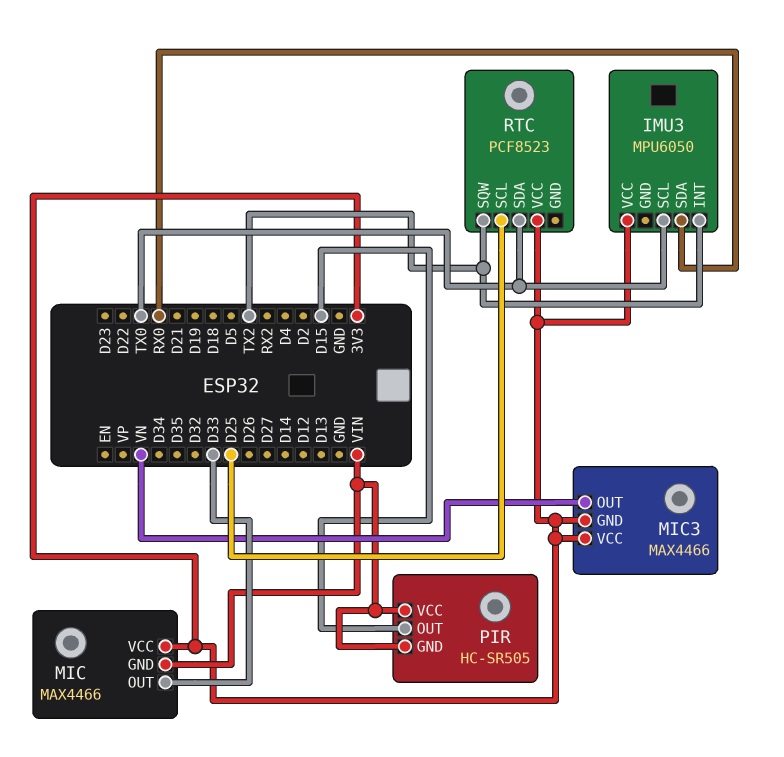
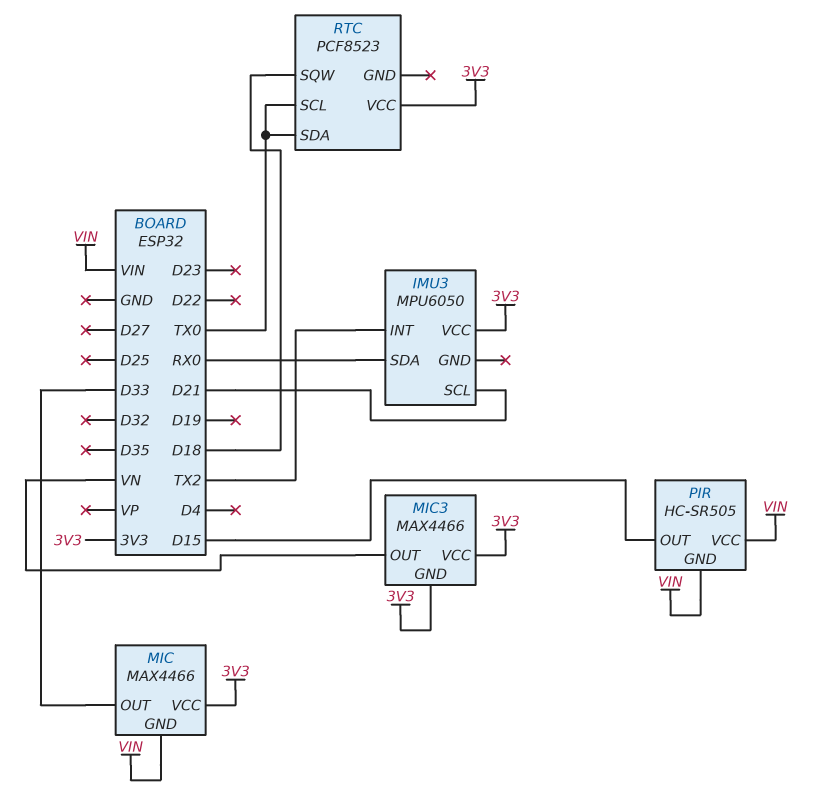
IMU3 pin SCL: TX0 -> D21
RTC pin SCL: D25 -> TX0
RTC pin SQW: TX2 -> D18

